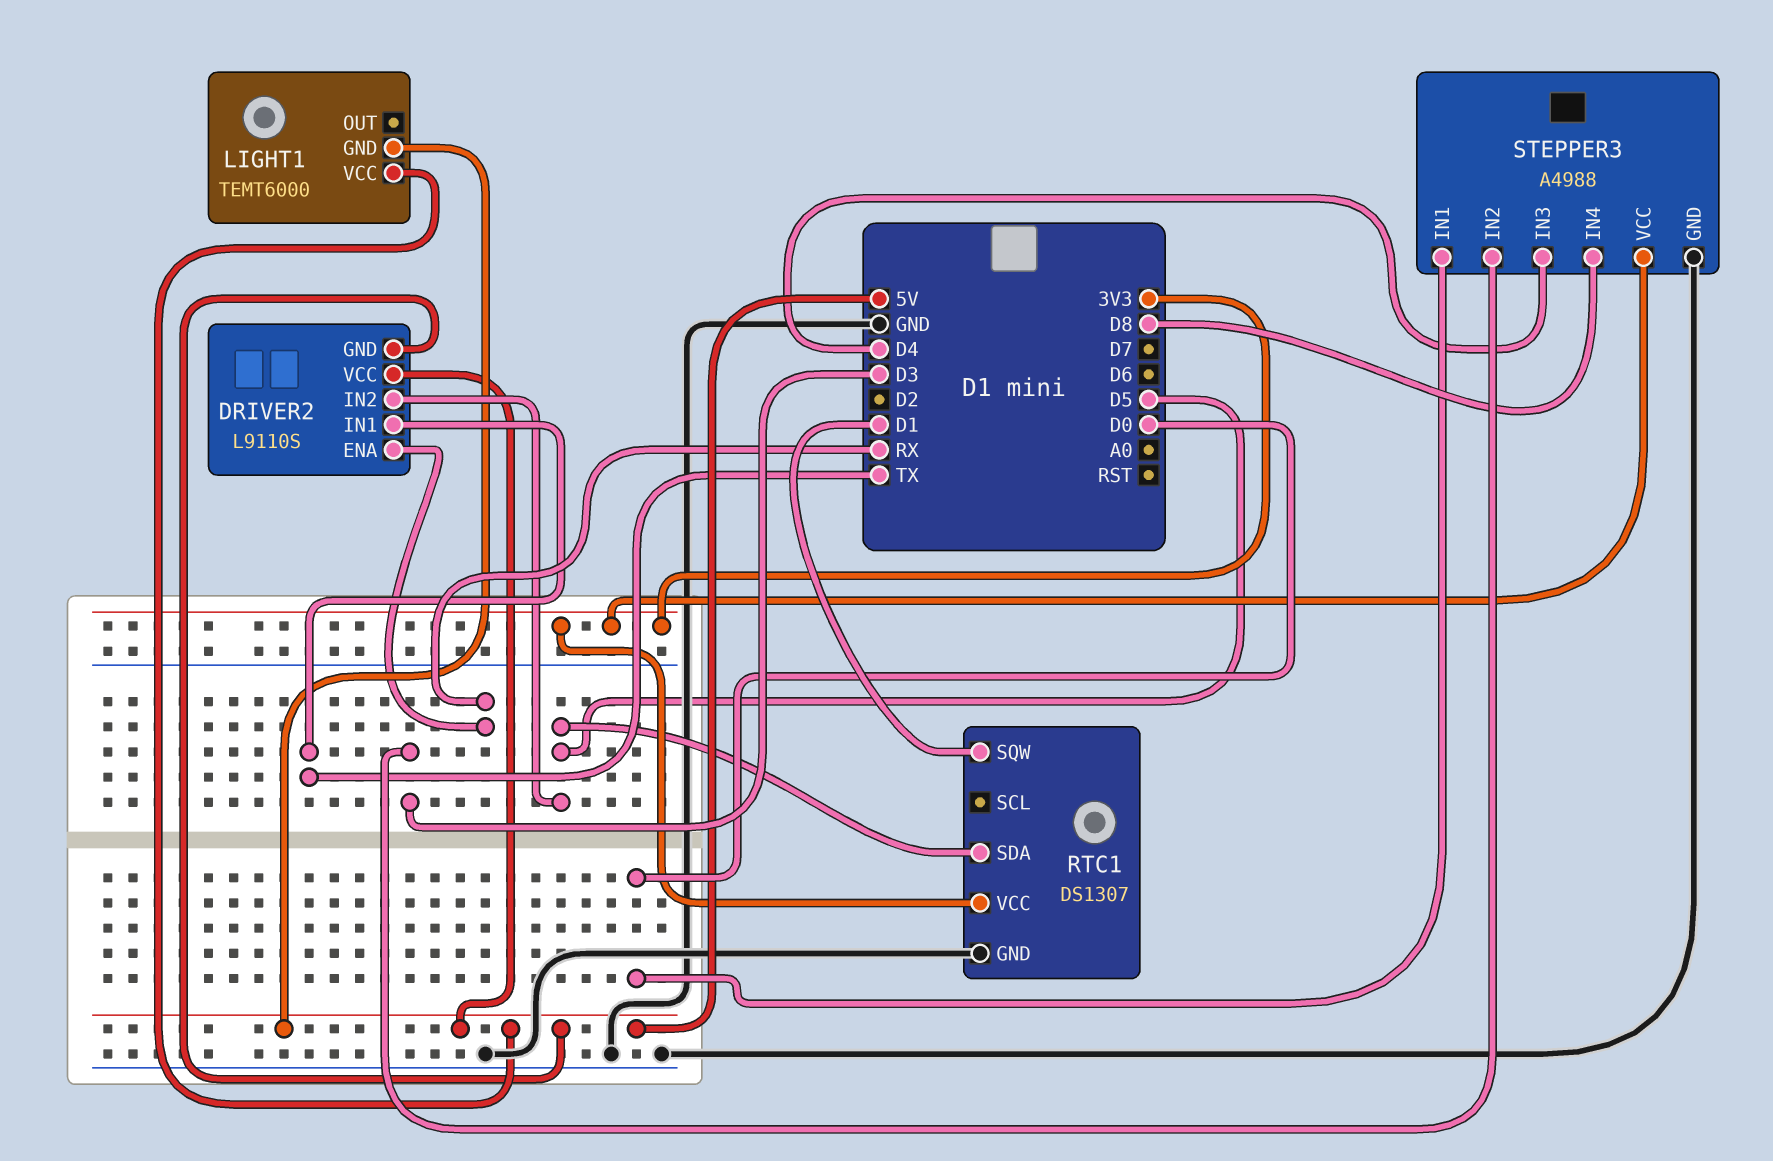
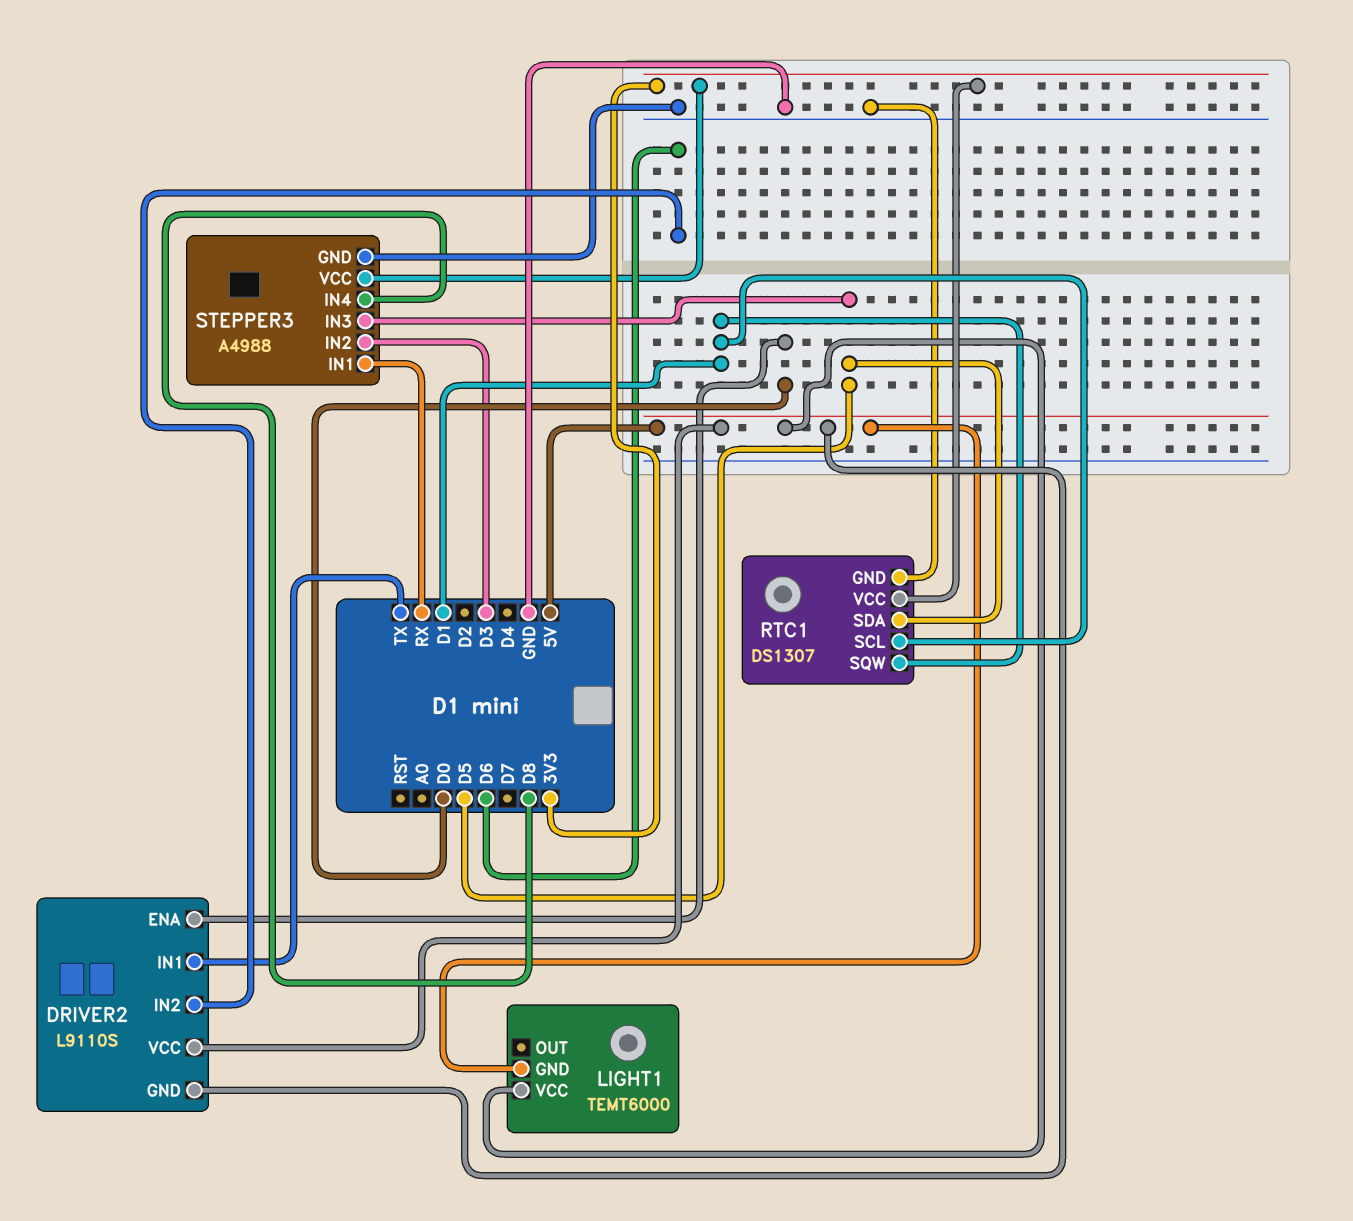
DRIVER2 pin ENA: RX -> D0
DRIVER2 pin IN2: D5 -> D6
RTC1 pin SCL: none -> D1
STEPPER3 pin IN1: D0 -> RX
STEPPER3 pin IN3: D4 -> D5

